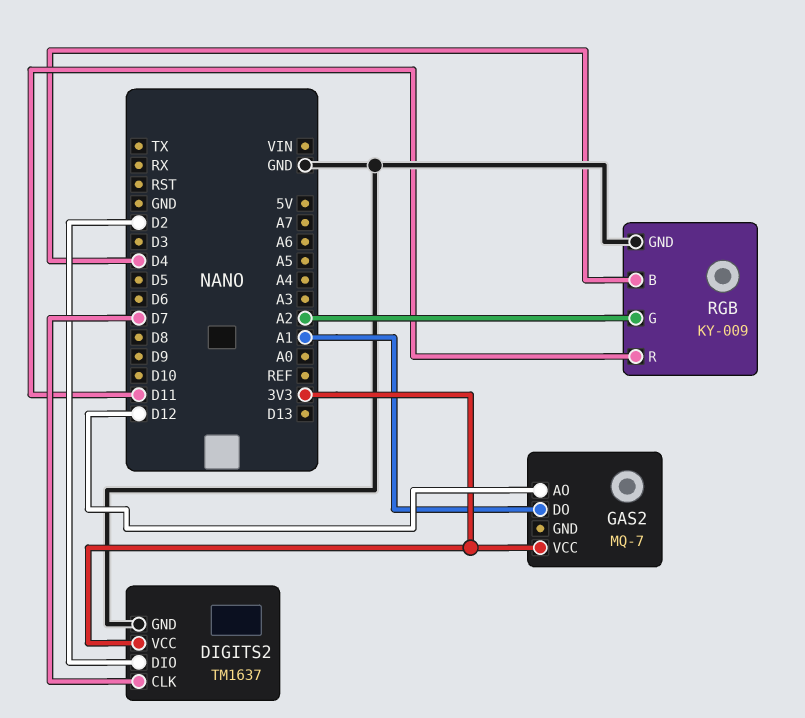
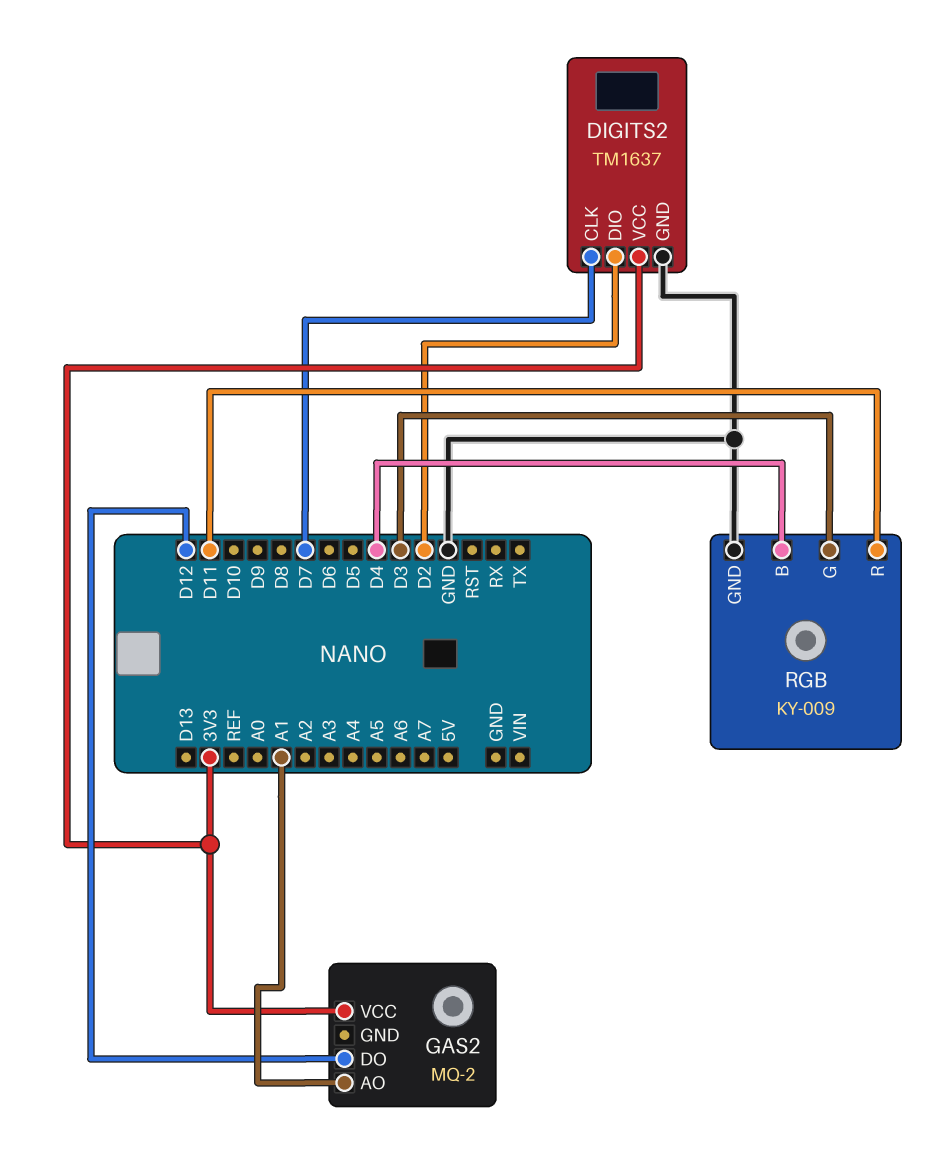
GAS2: MQ-7 -> MQ-2
GAS2 pin AO: D12 -> A1
GAS2 pin DO: A1 -> D12
RGB pin G: A2 -> D3

